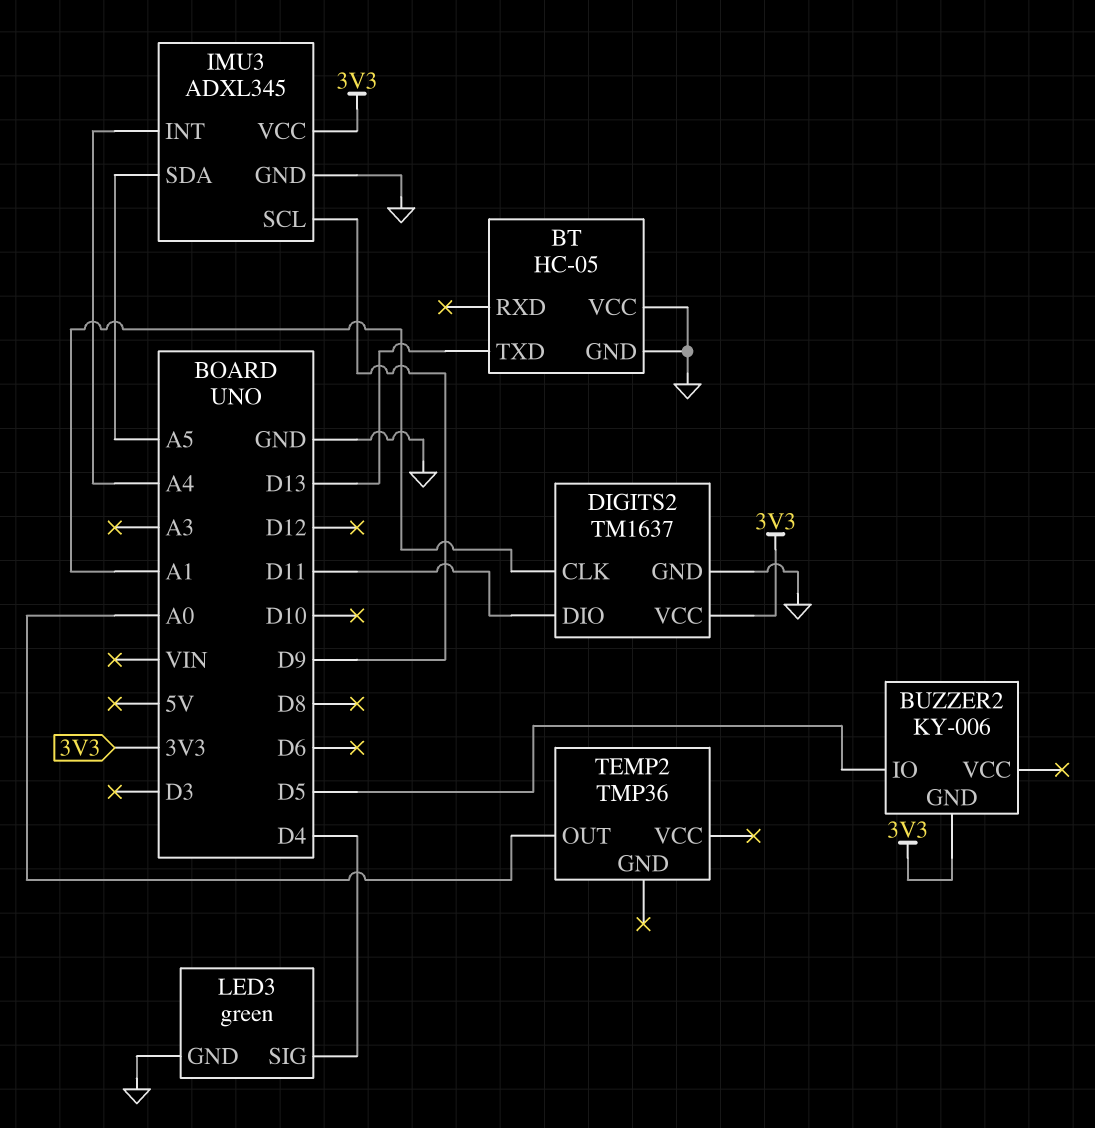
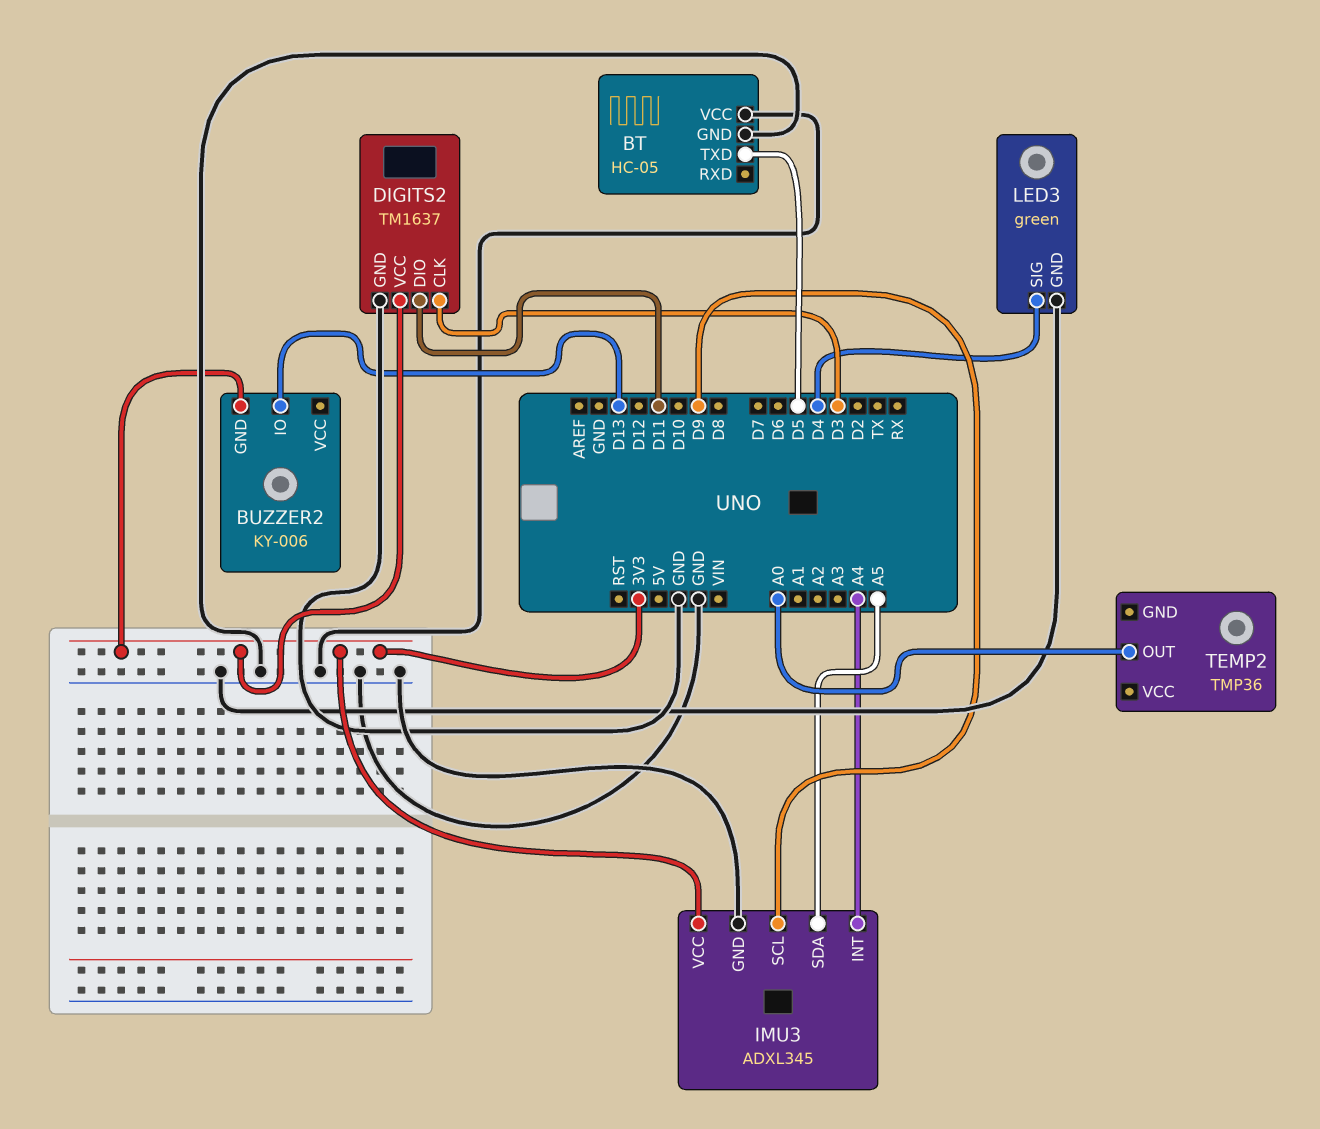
BT pin TXD: D13 -> D5
BUZZER2 pin IO: D5 -> D13
DIGITS2 pin CLK: A1 -> D3

